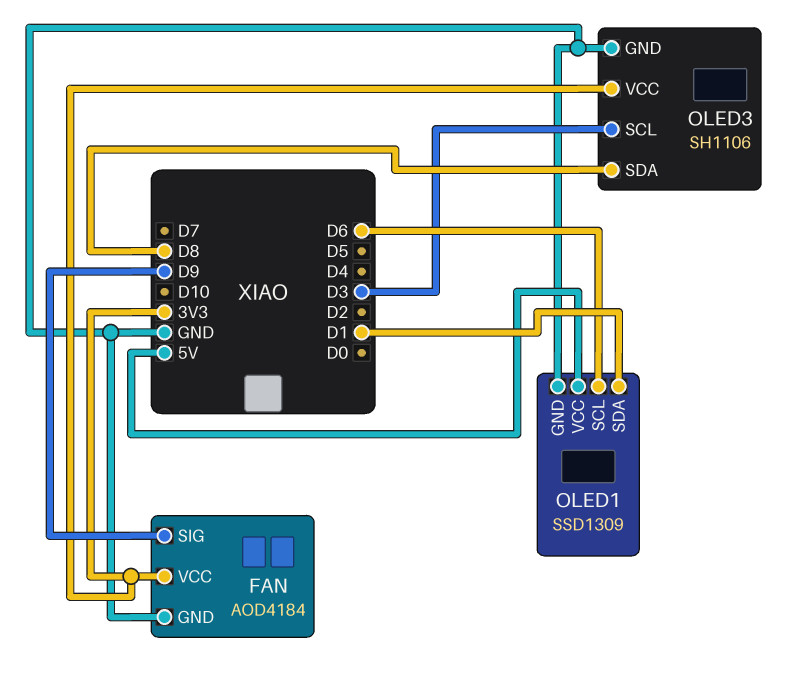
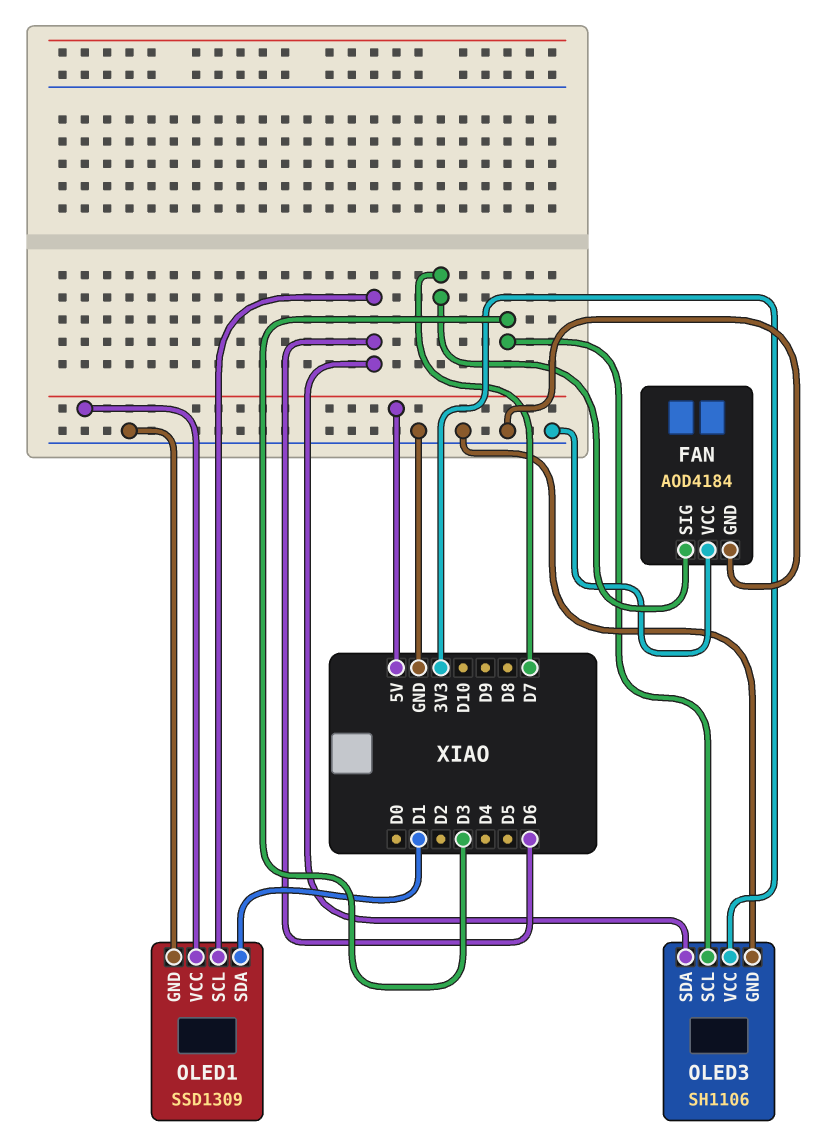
FAN pin SIG: D9 -> D7
FAN pin VCC: 3V3 -> GND
OLED3 pin SDA: D8 -> D6

